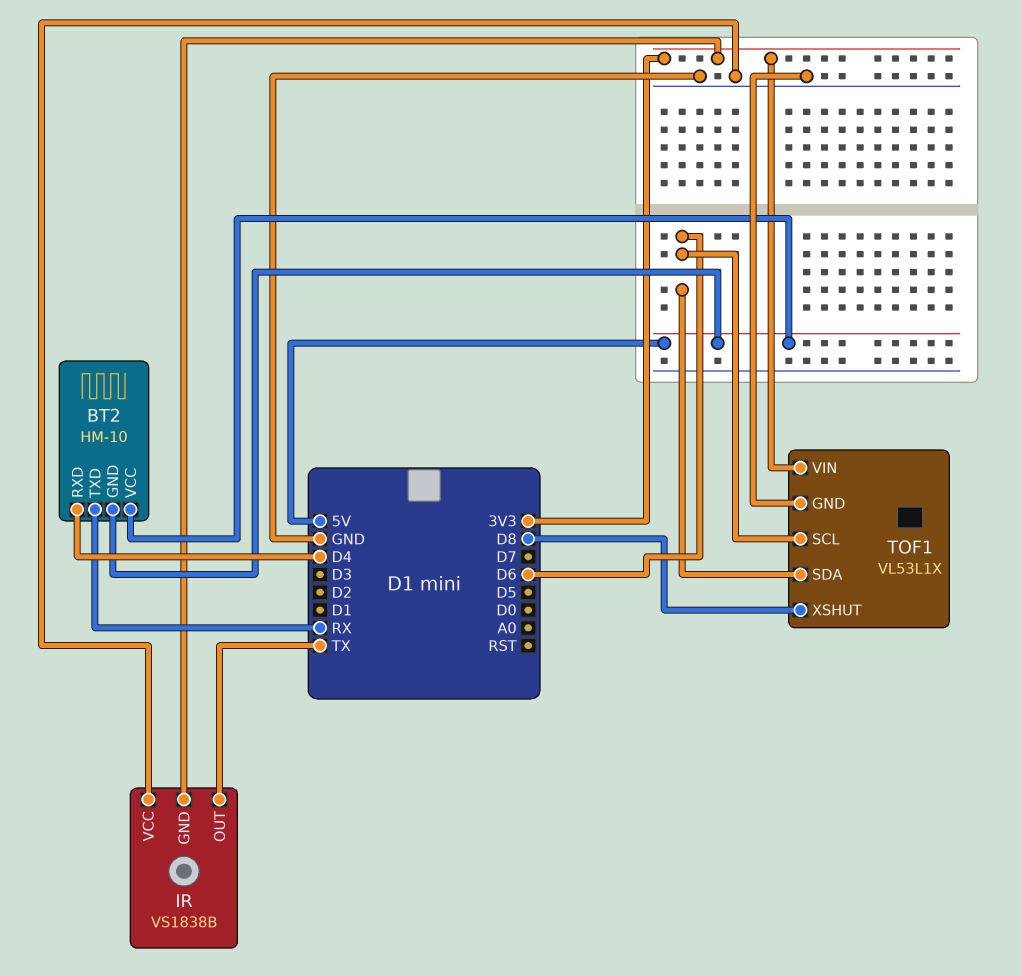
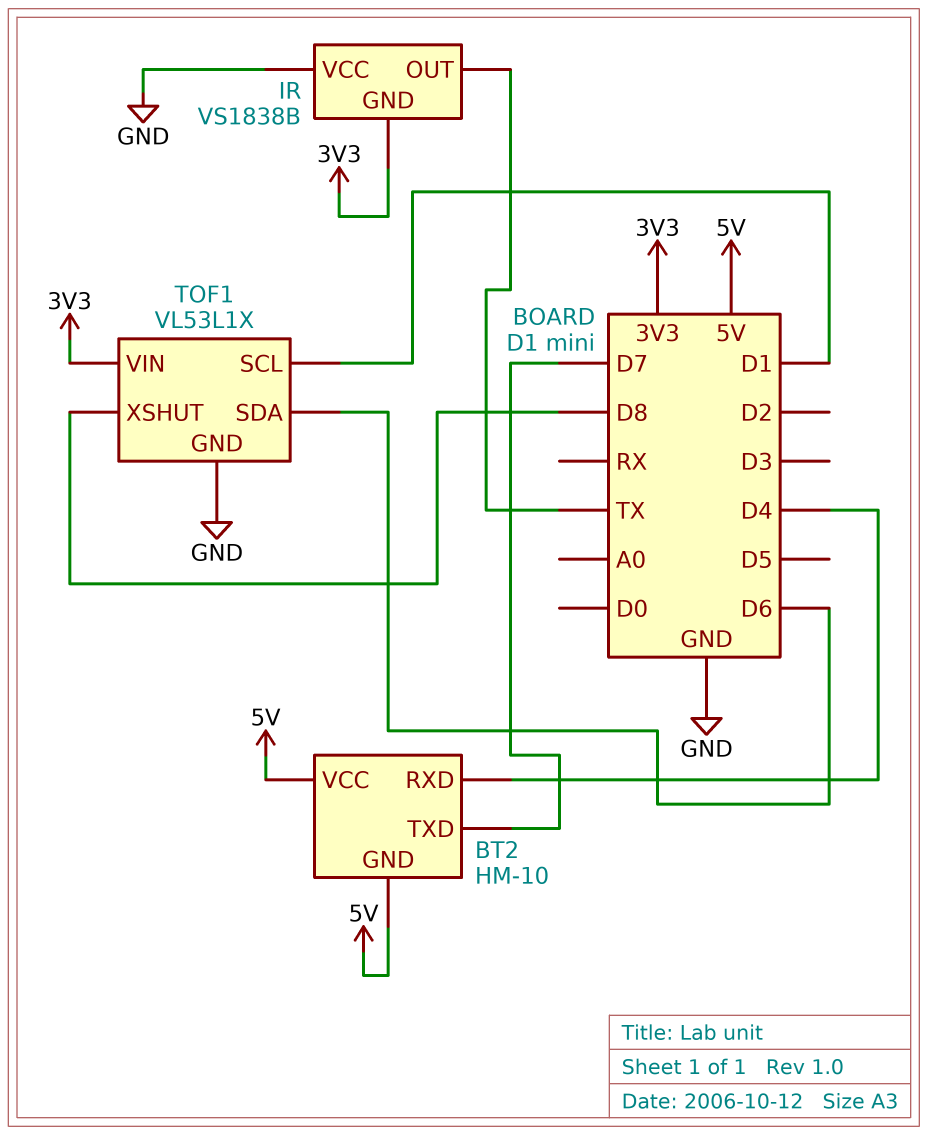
BT2 pin TXD: RX -> D7
TOF1 pin SCL: D6 -> D1

